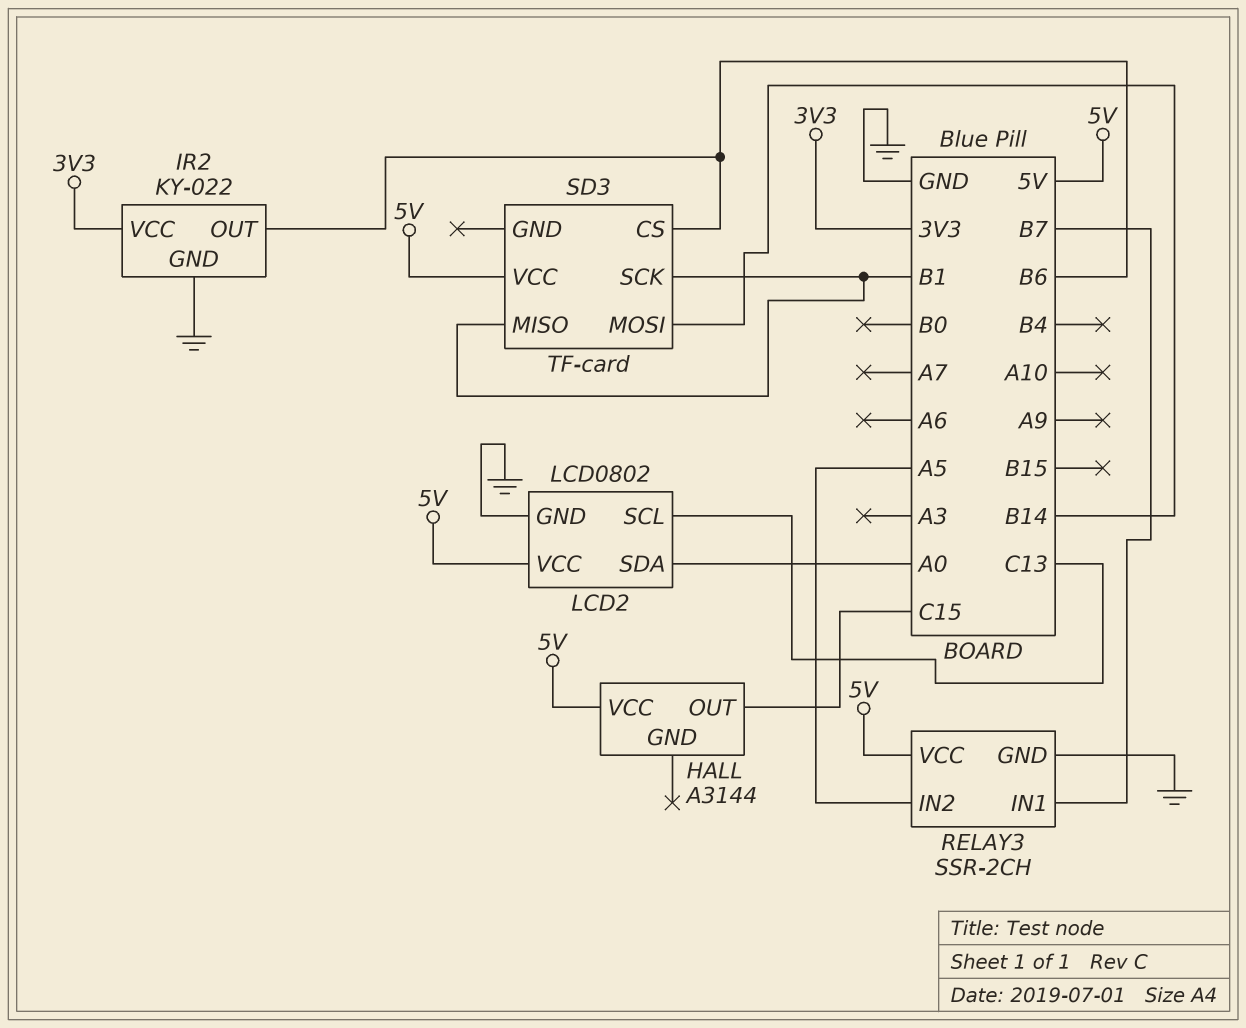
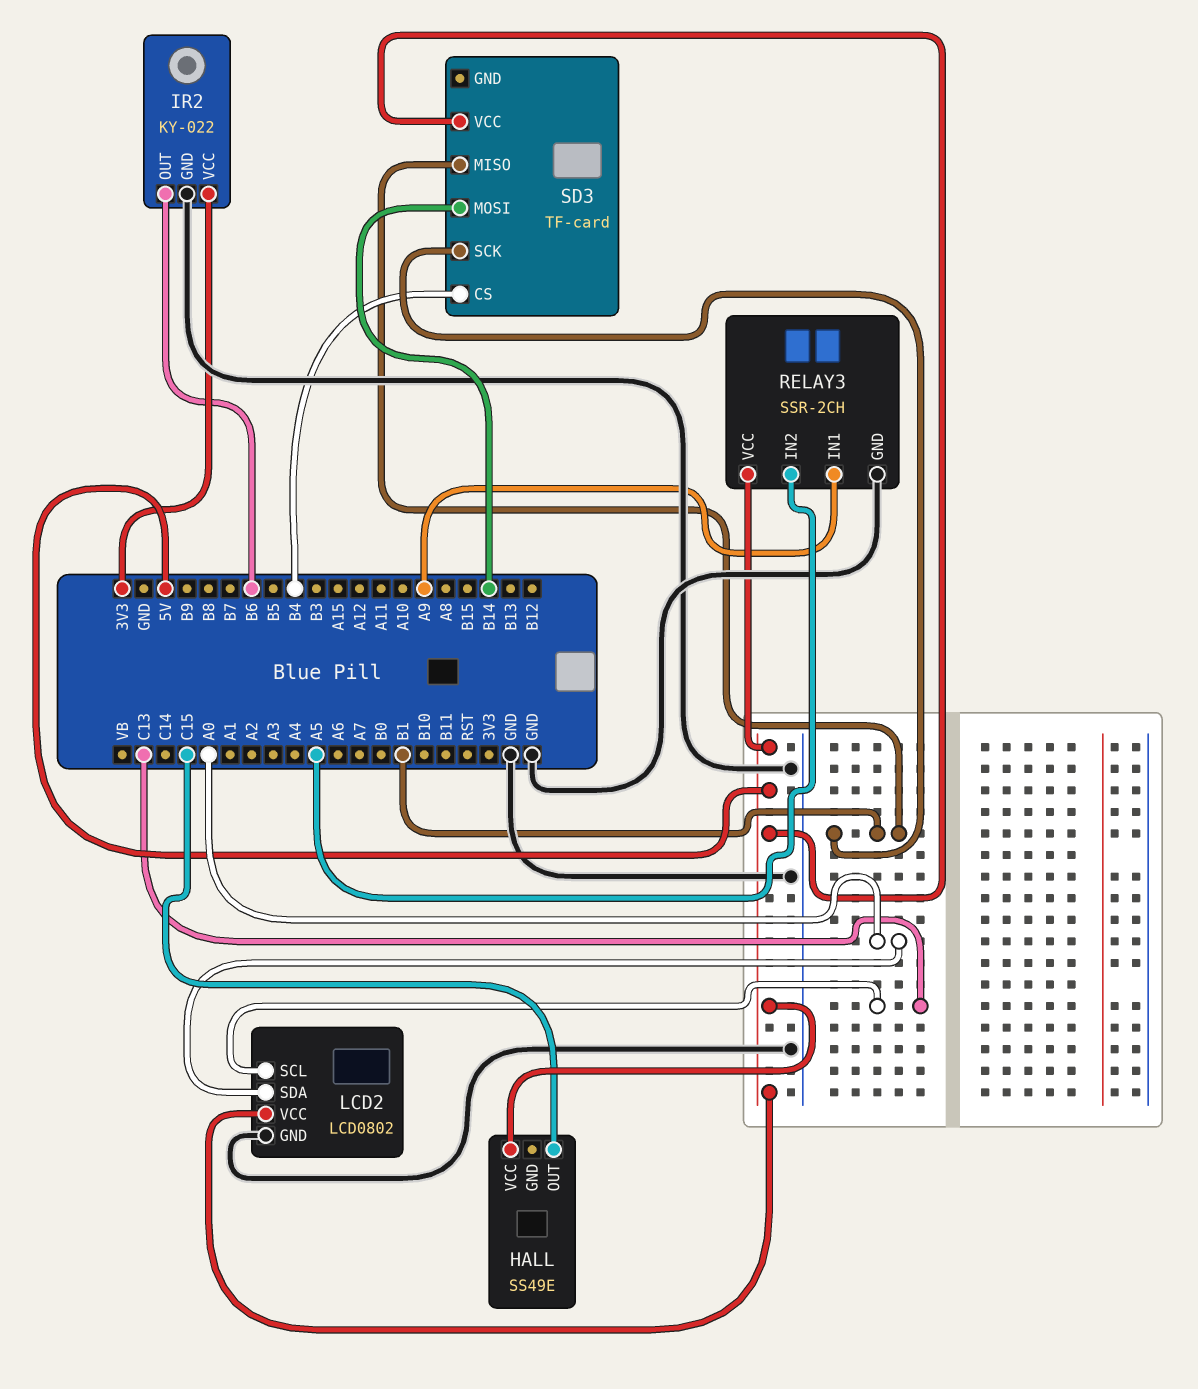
HALL: A3144 -> SS49E
RELAY3 pin IN1: B7 -> A9
SD3 pin CS: B6 -> B4

